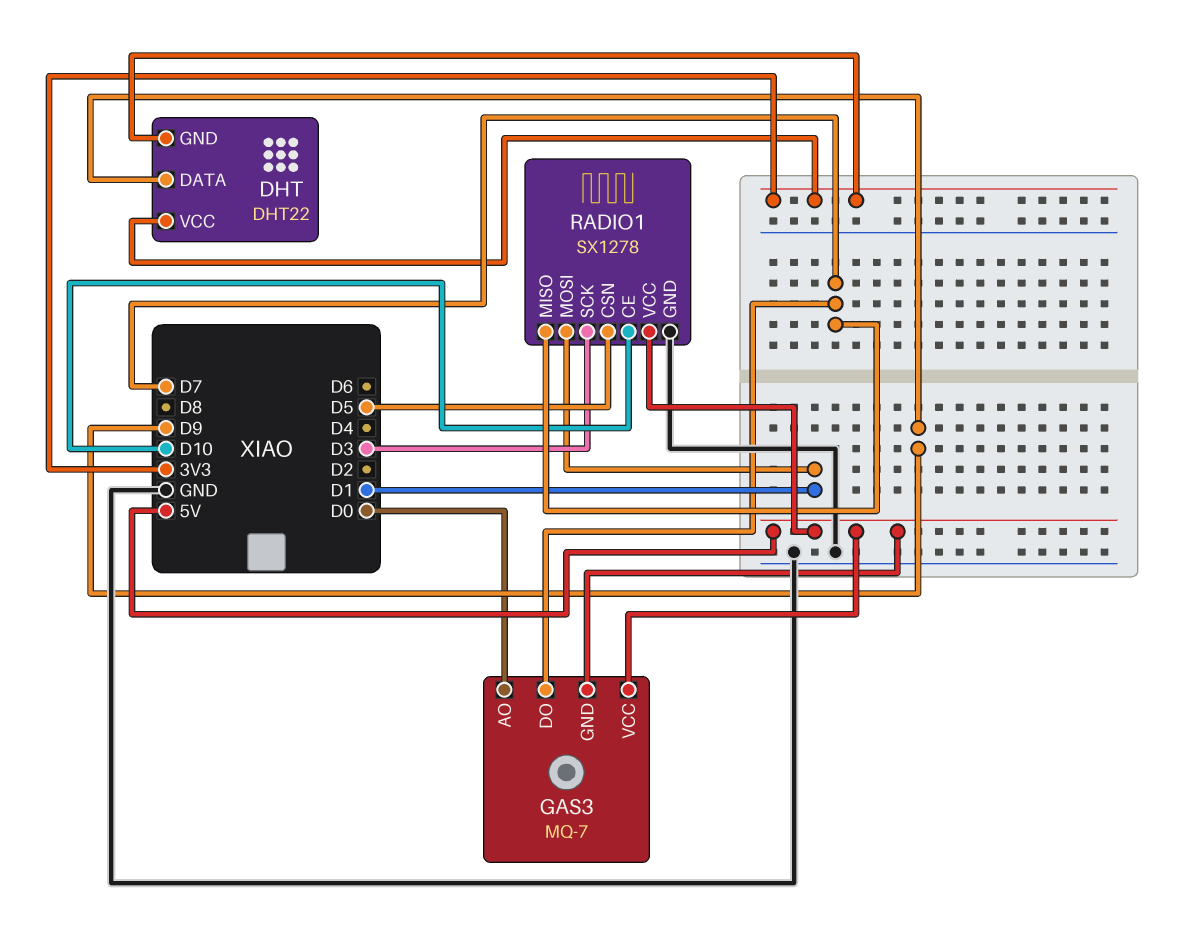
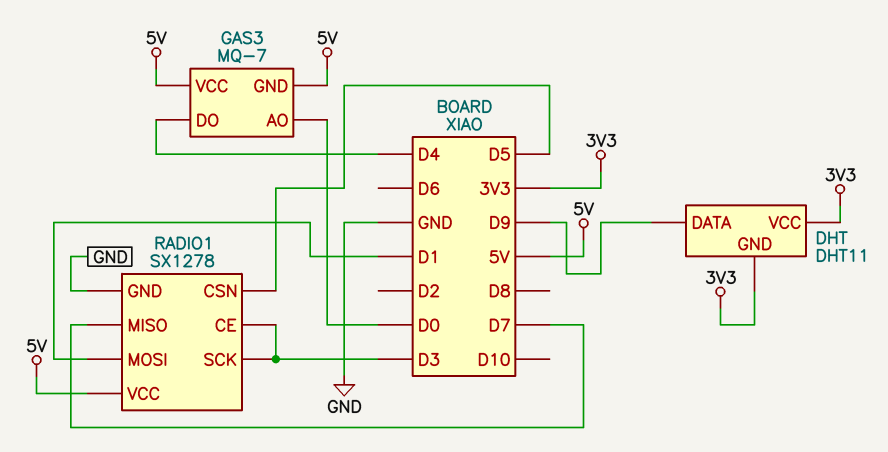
DHT: DHT22 -> DHT11
GAS3 pin DO: D7 -> D4
RADIO1 pin CE: D10 -> D3

